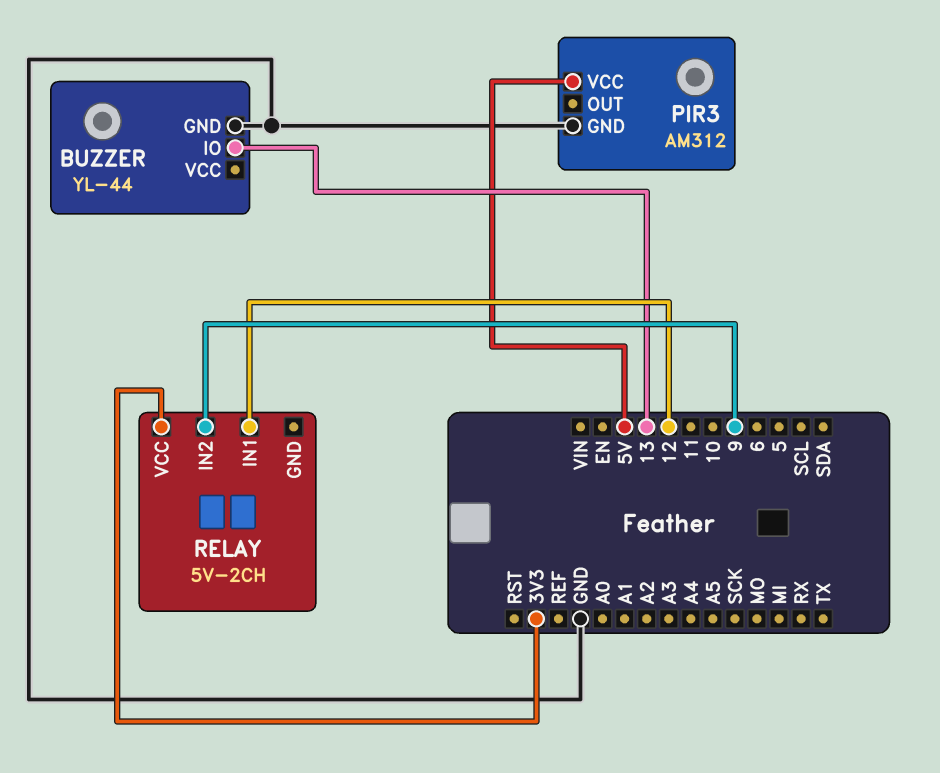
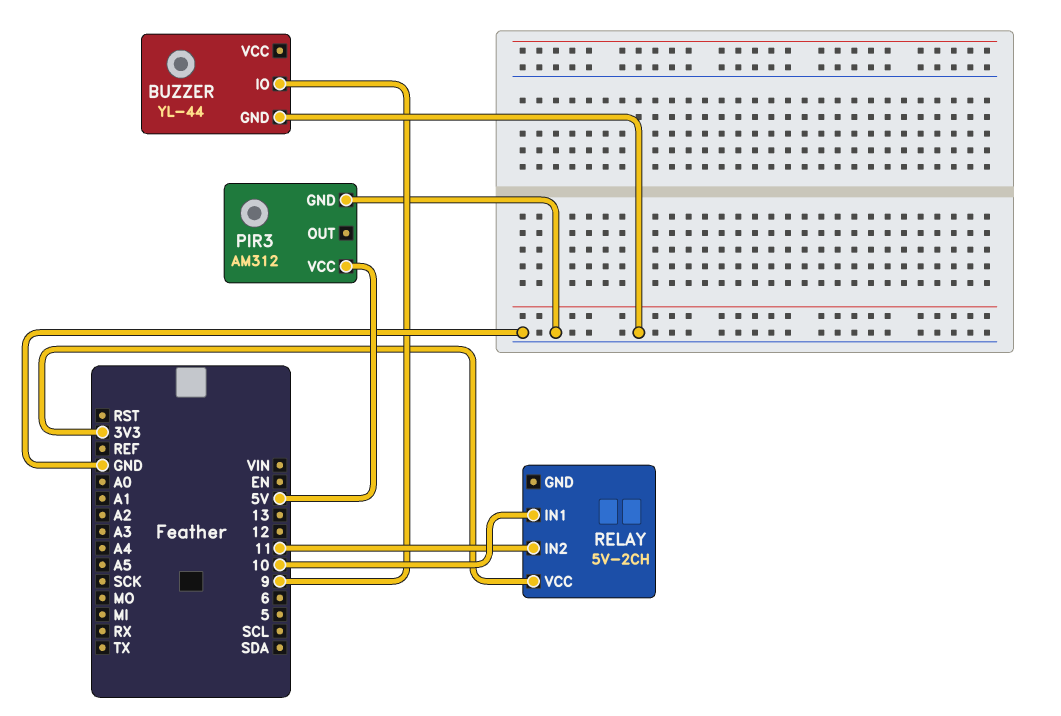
BUZZER pin IO: 13 -> 9
RELAY pin IN1: 12 -> 10
RELAY pin IN2: 9 -> 11

